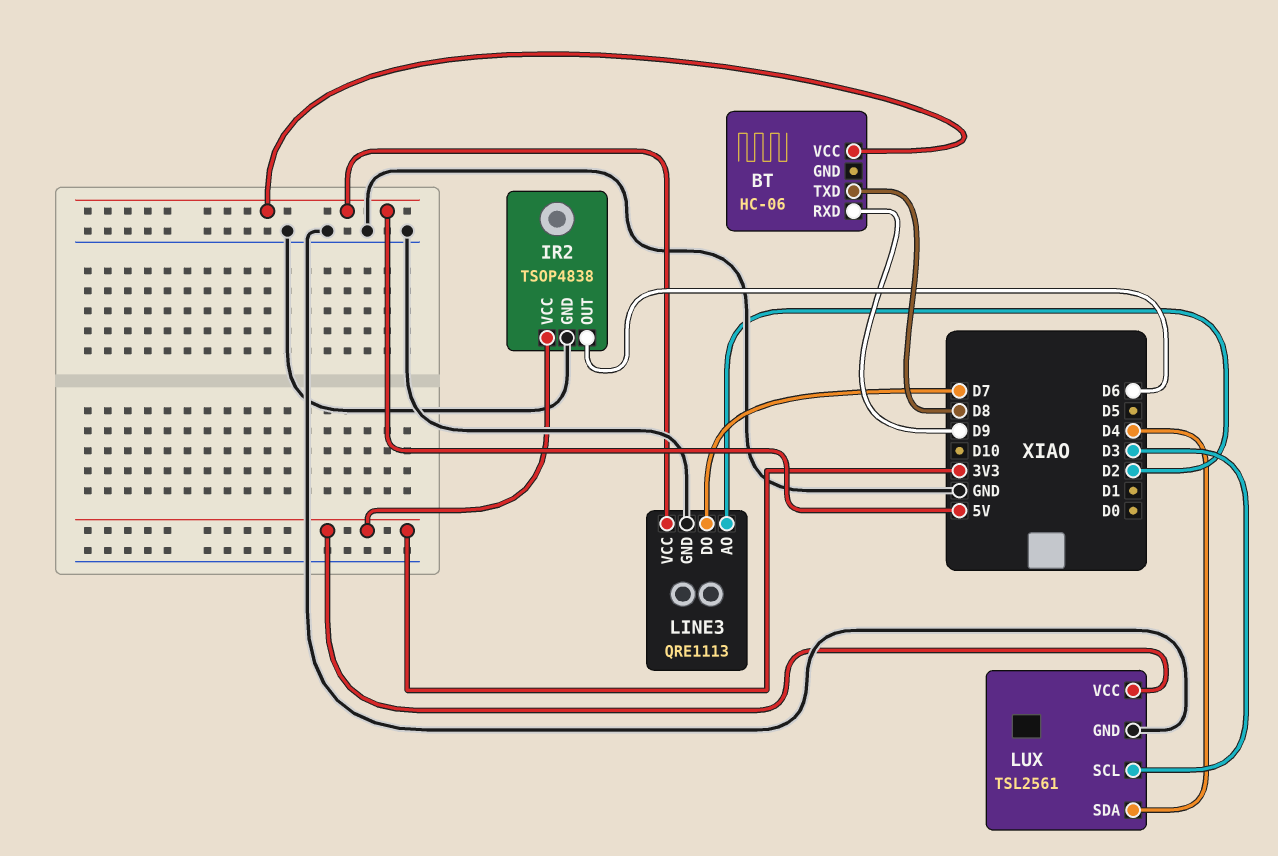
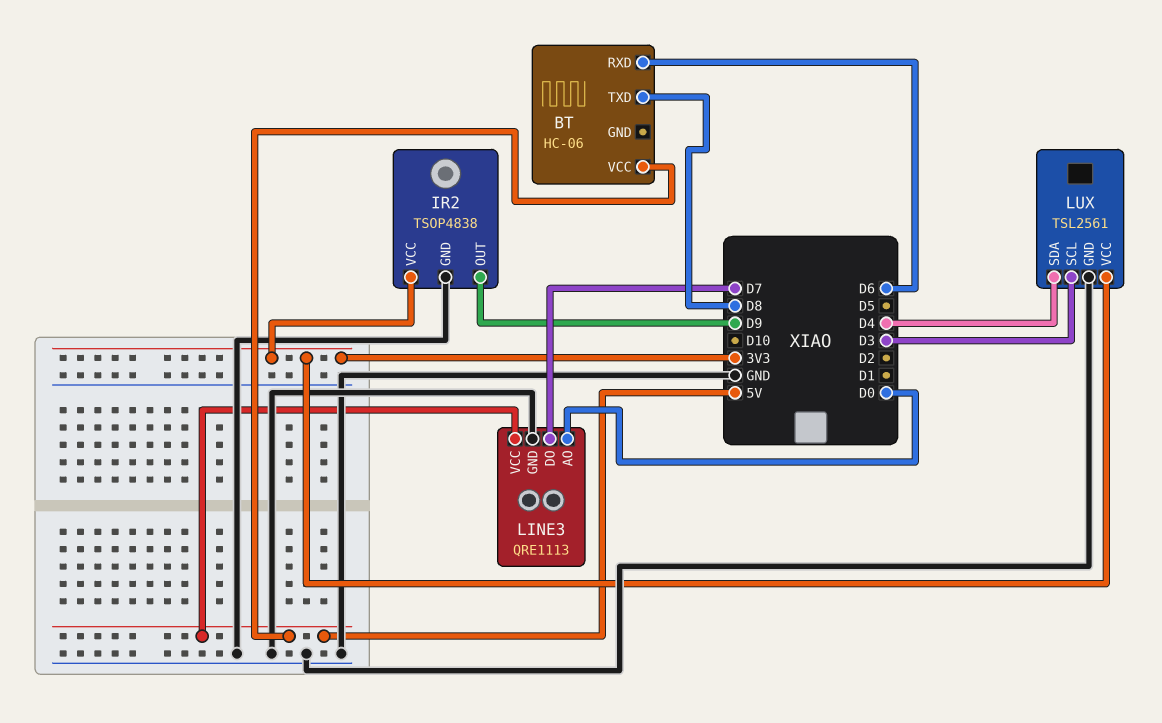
BT pin RXD: D9 -> D6
IR2 pin OUT: D6 -> D9
LINE3 pin AO: D2 -> D0

